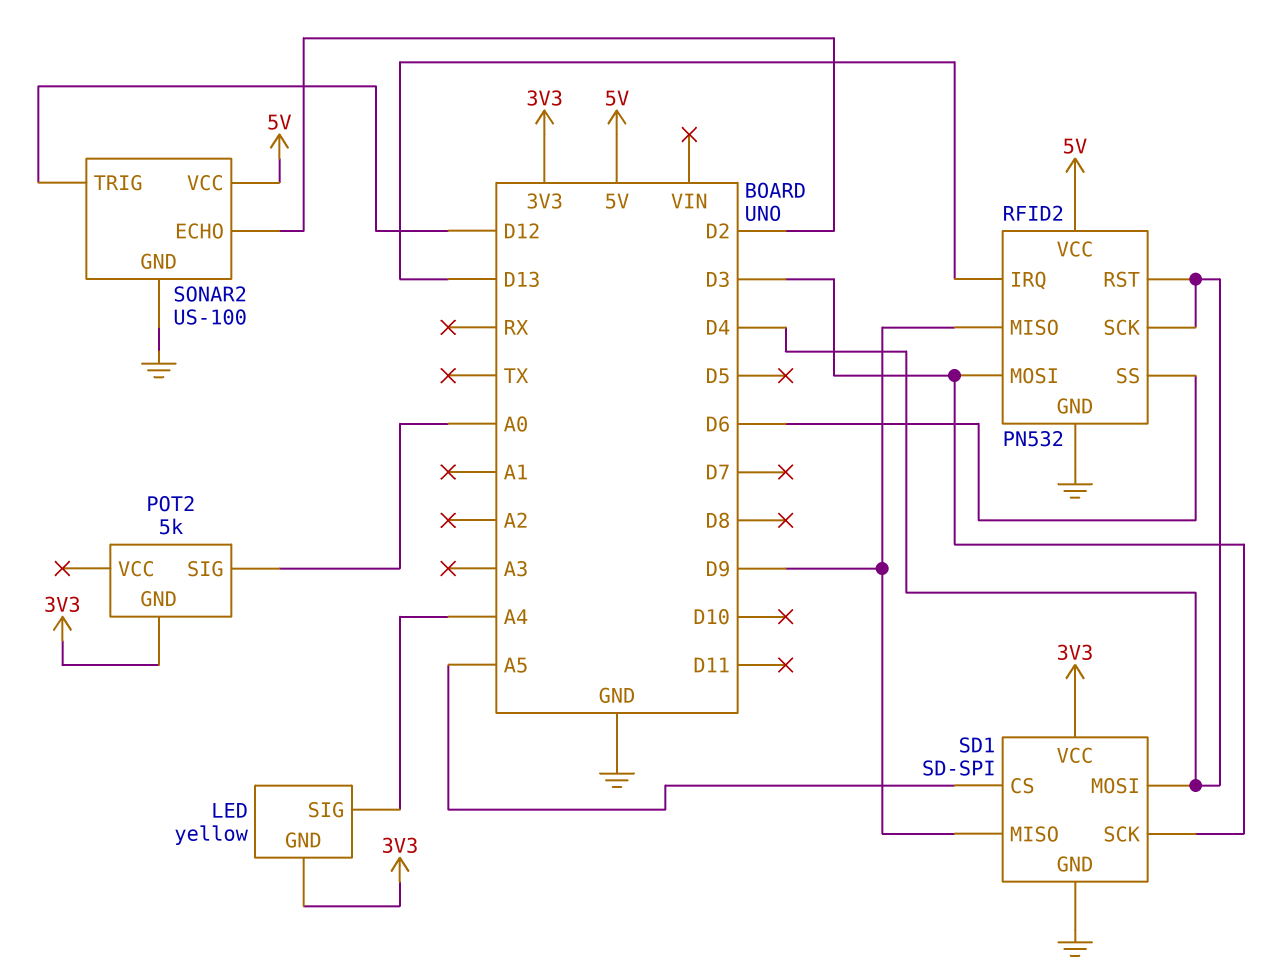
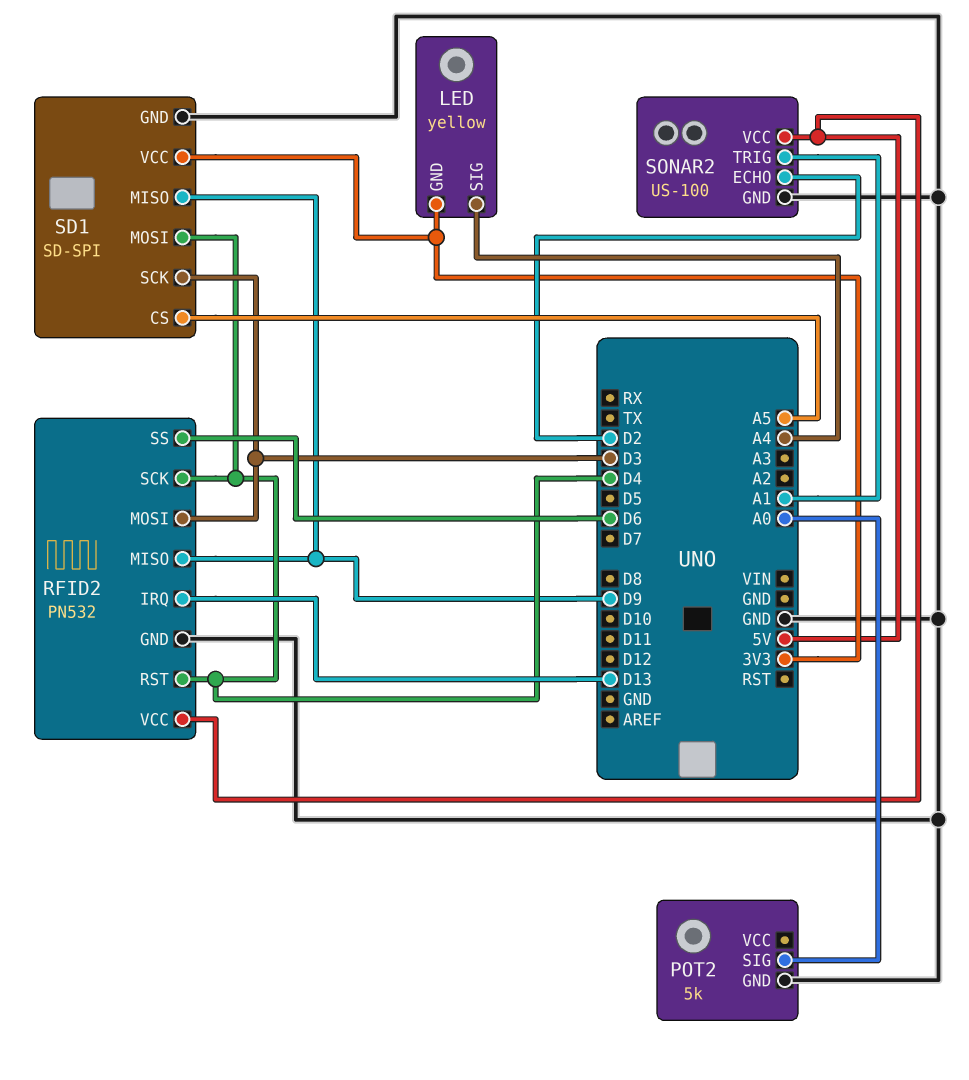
POT2 pin GND: 3V3 -> GND
SONAR2 pin TRIG: D12 -> A1

